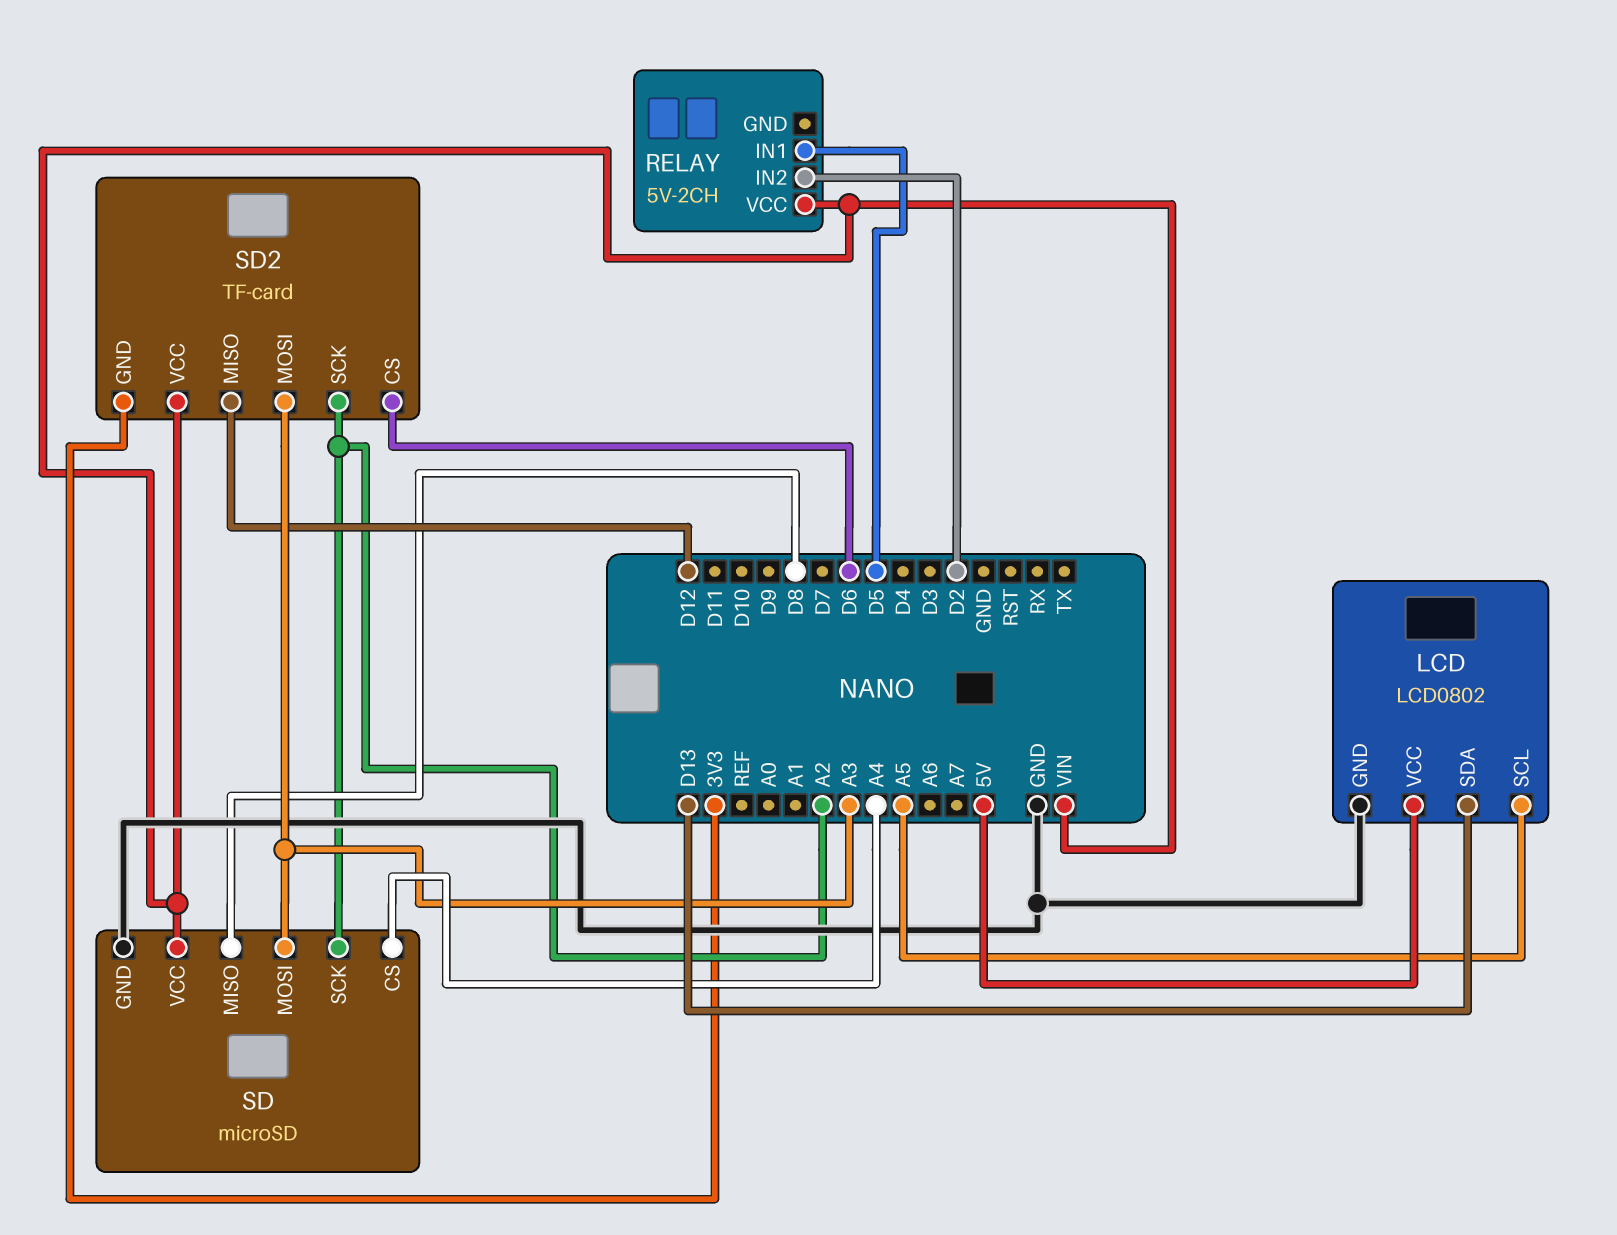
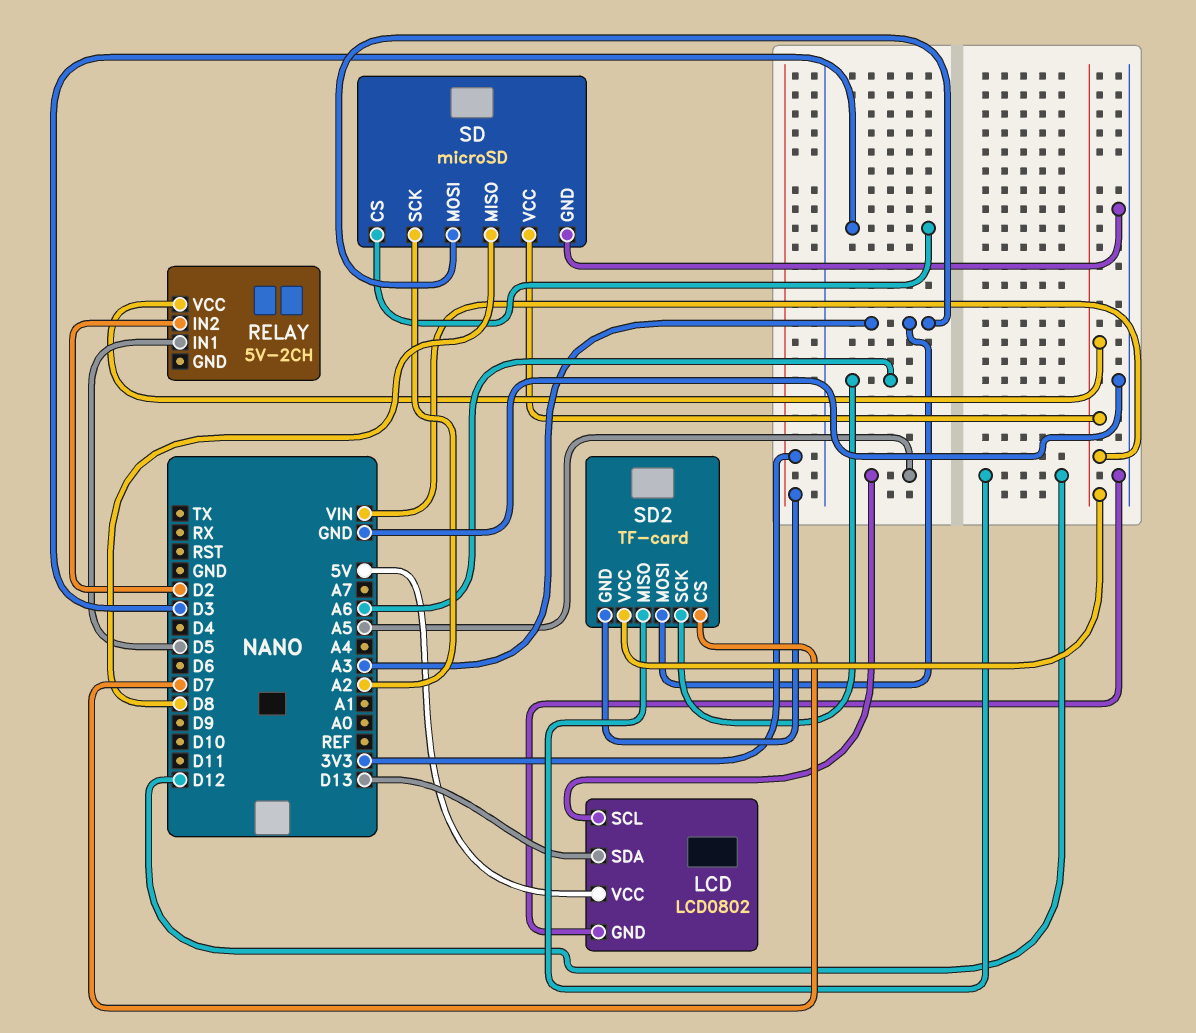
SD pin CS: A4 -> D3
SD2 pin CS: D6 -> D7
SD2 pin SCK: A2 -> A6

